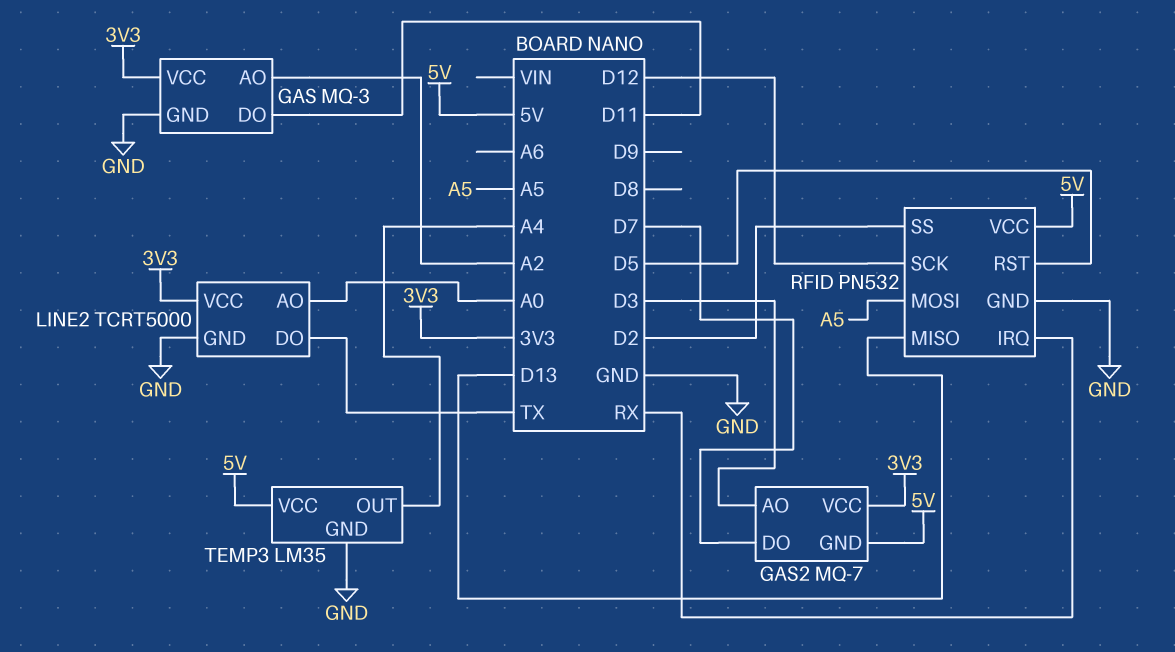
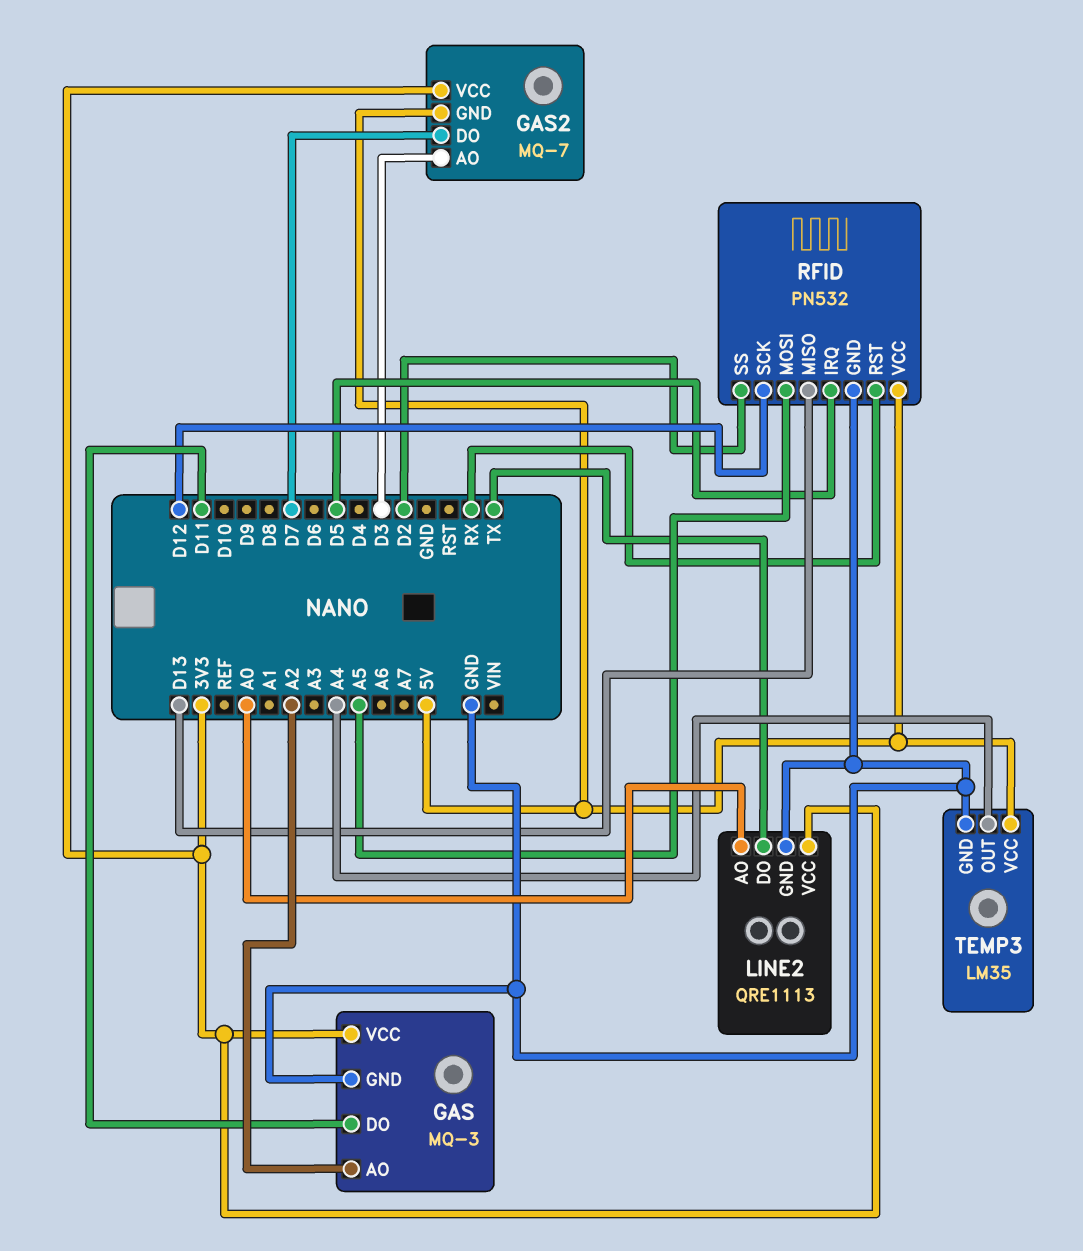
LINE2: TCRT5000 -> QRE1113
RFID pin IRQ: RX -> D5
RFID pin RST: D5 -> RX

